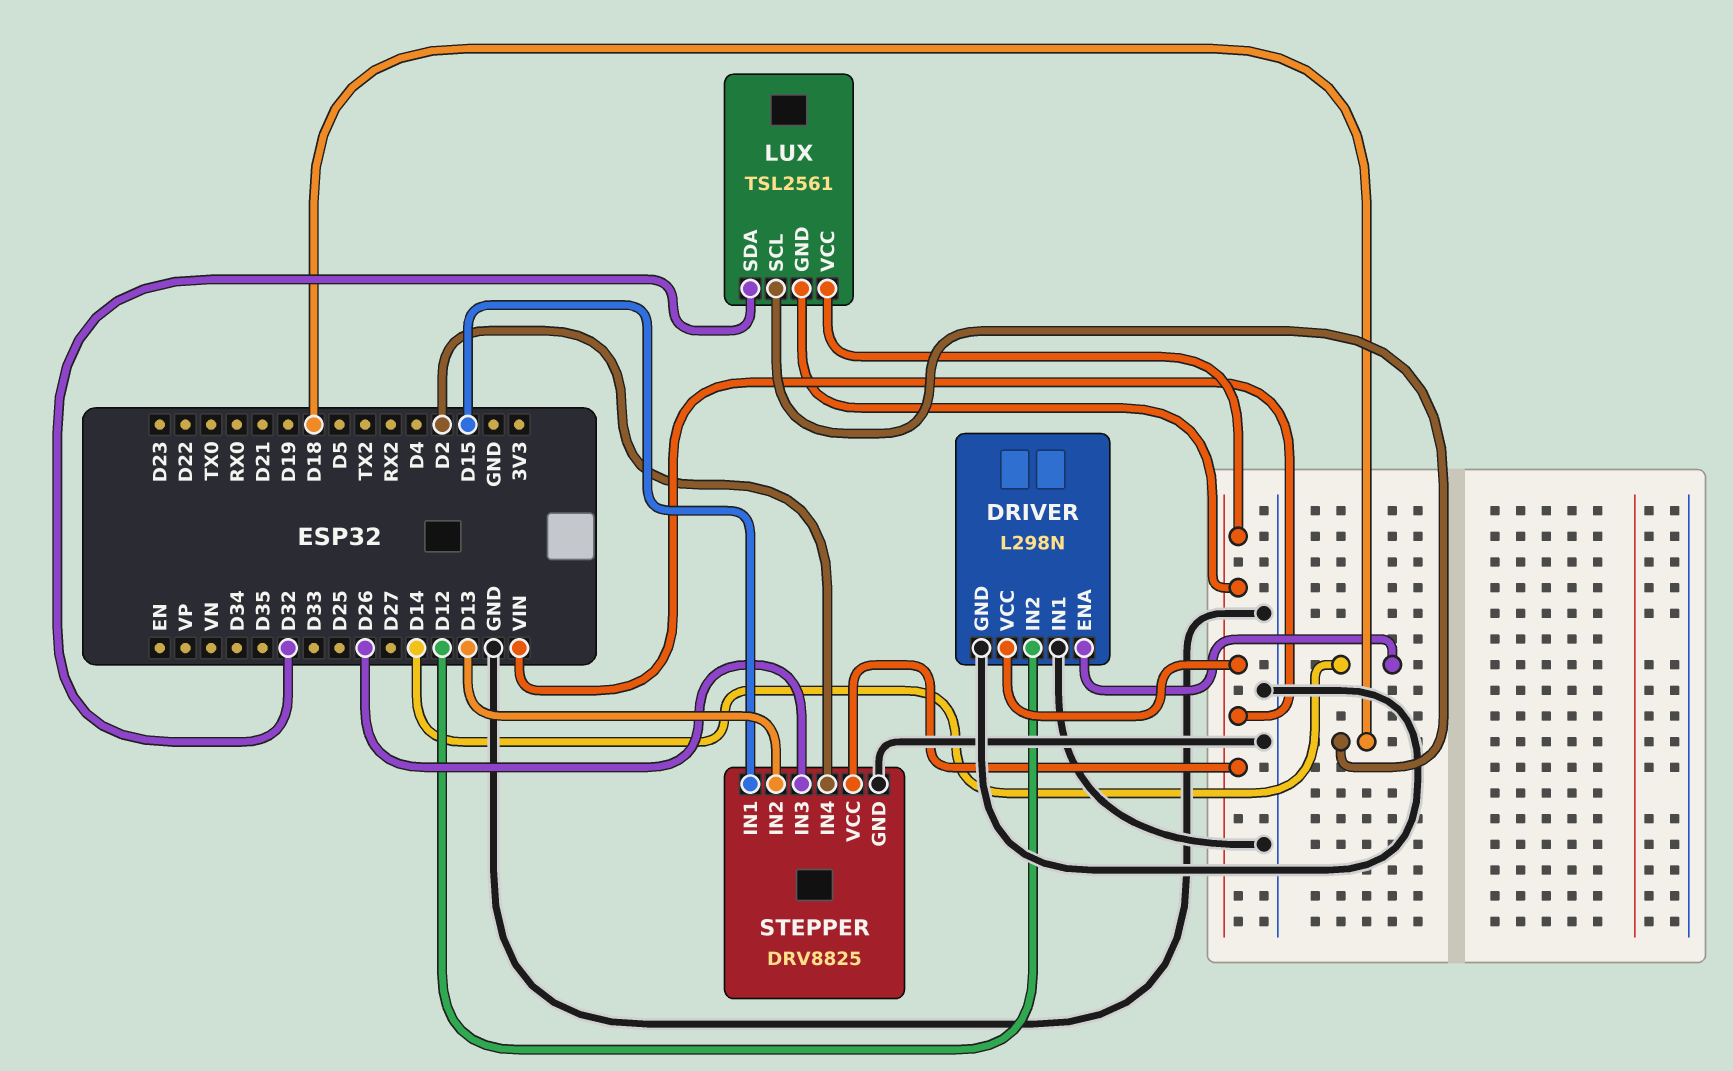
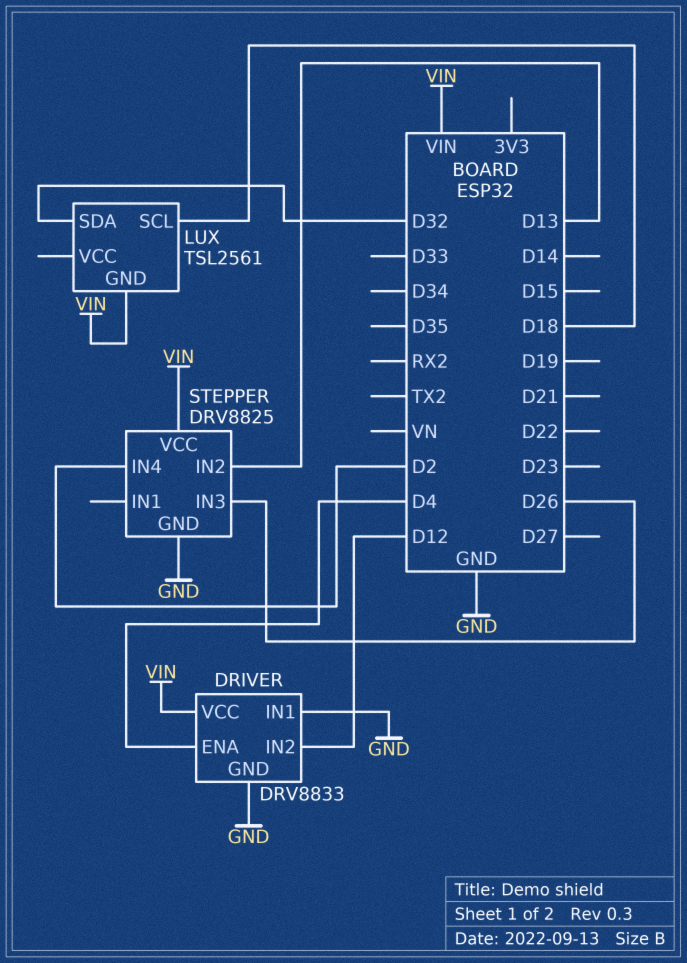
DRIVER: L298N -> DRV8833
DRIVER pin ENA: D14 -> D4
LUX pin VCC: VIN -> none
STEPPER pin IN1: D15 -> none

